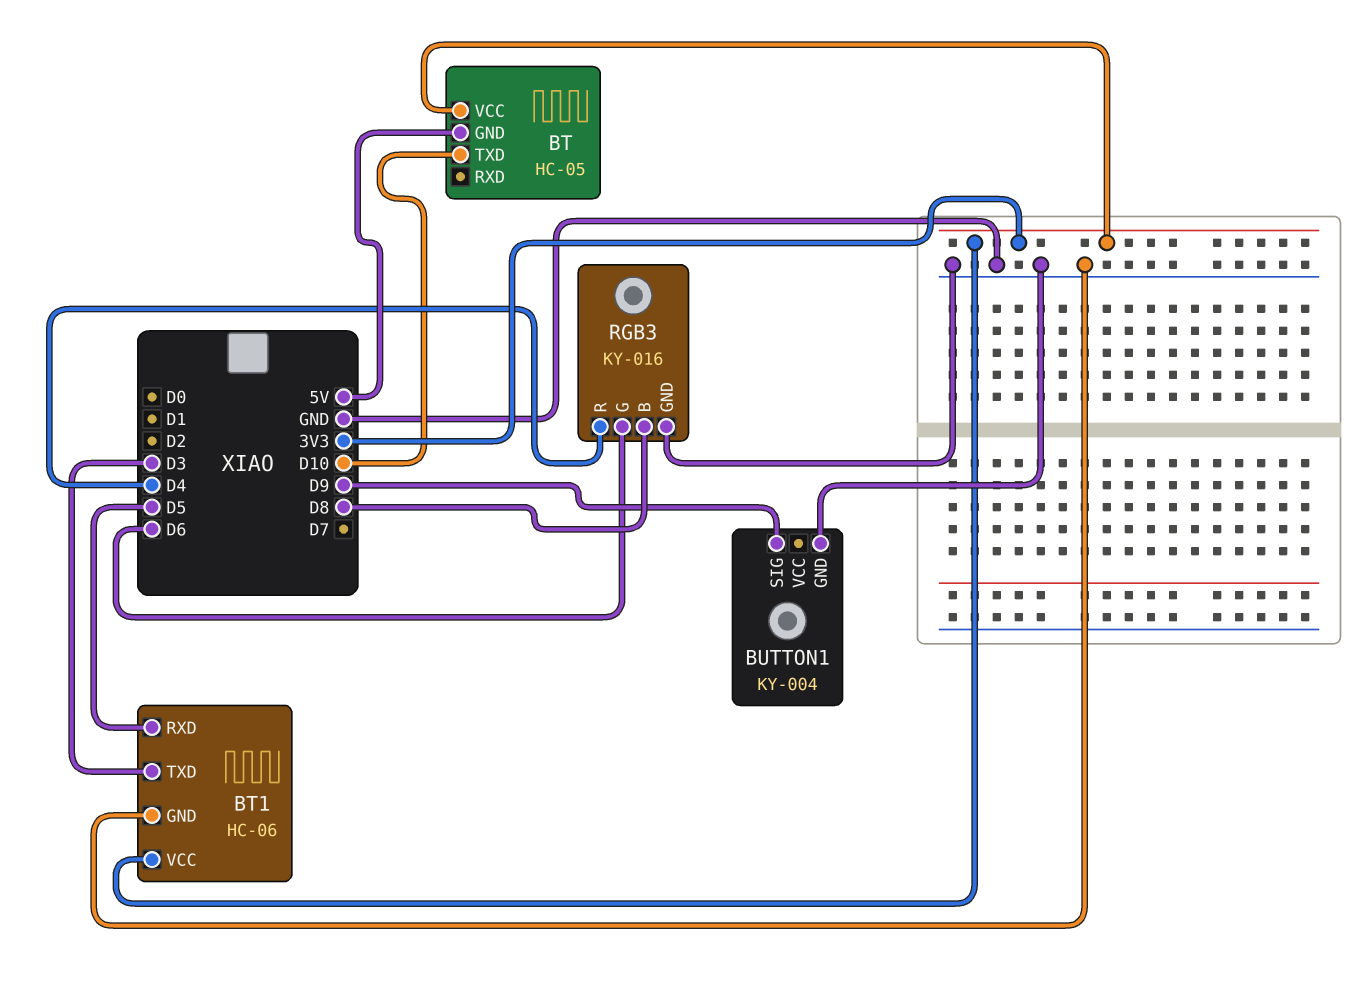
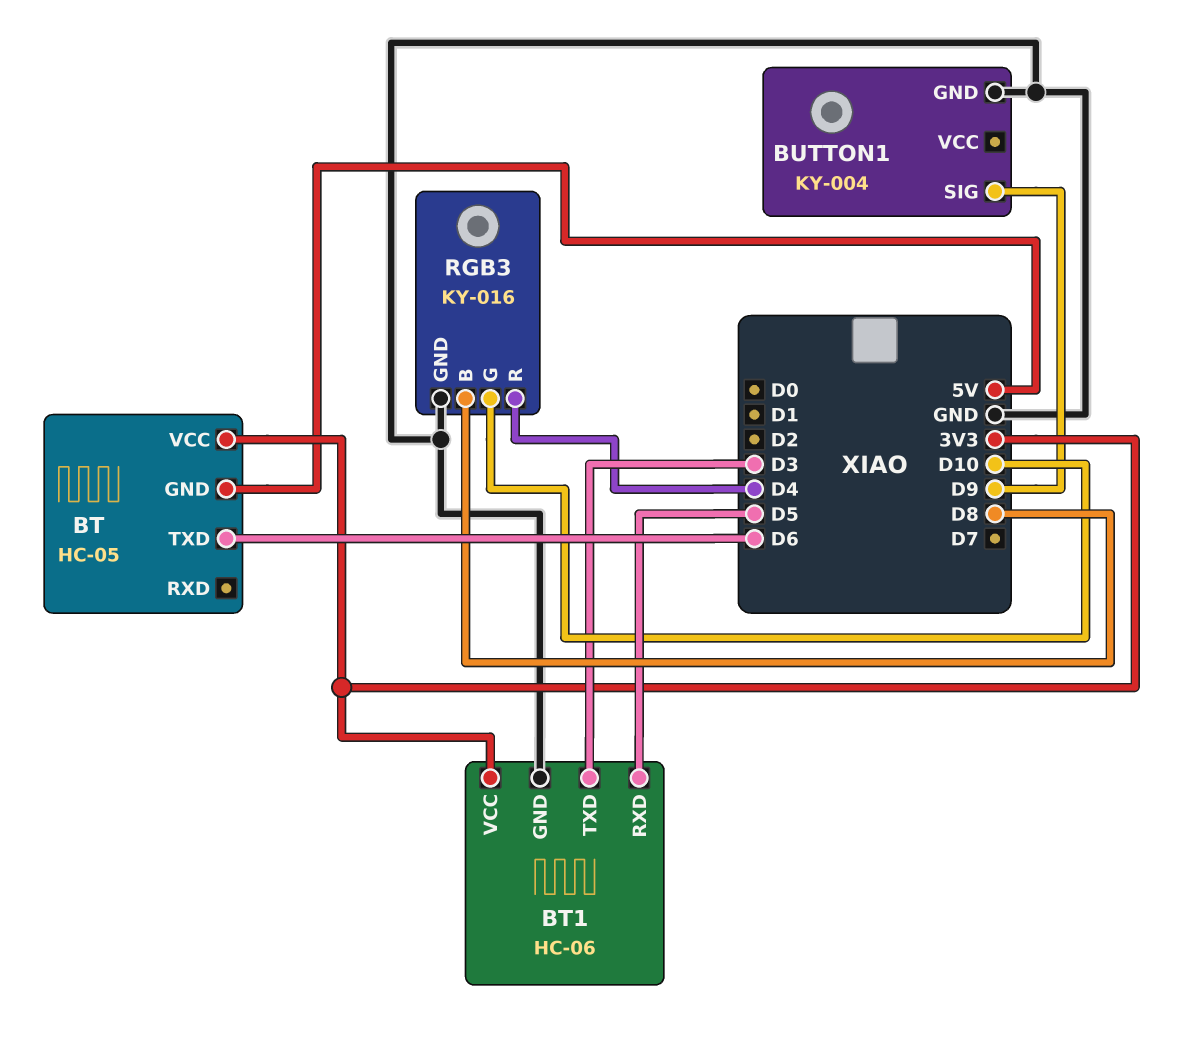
BT pin TXD: D10 -> D6
RGB3 pin G: D6 -> D10

